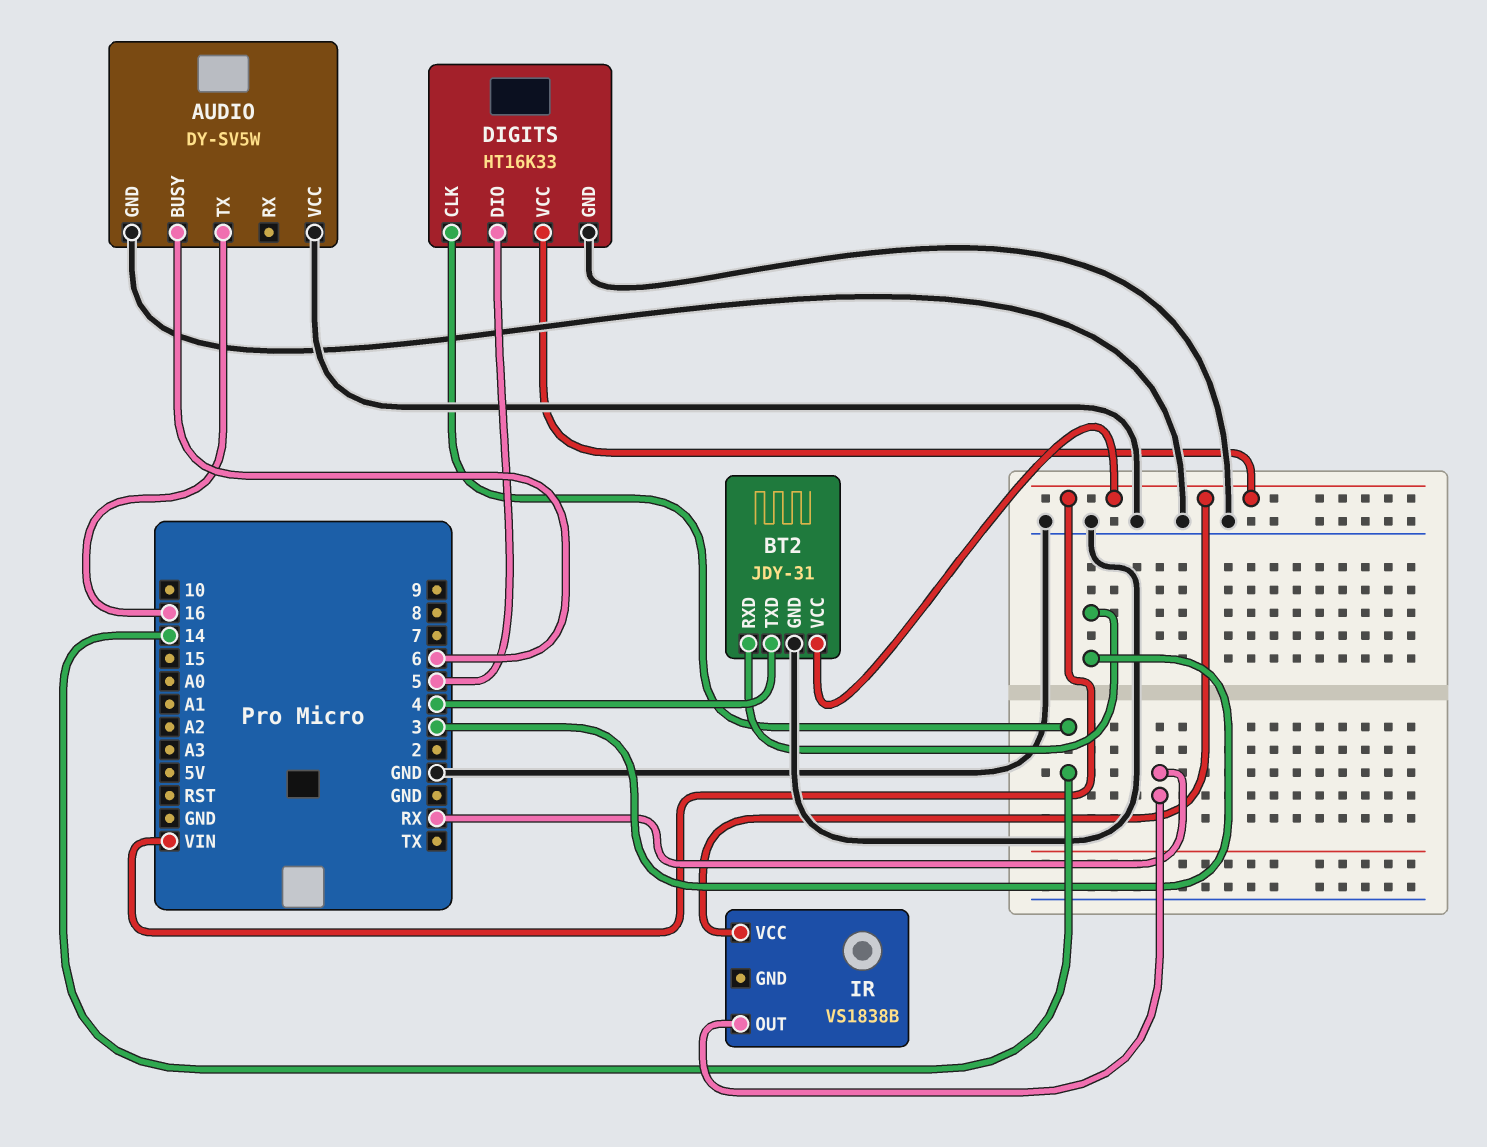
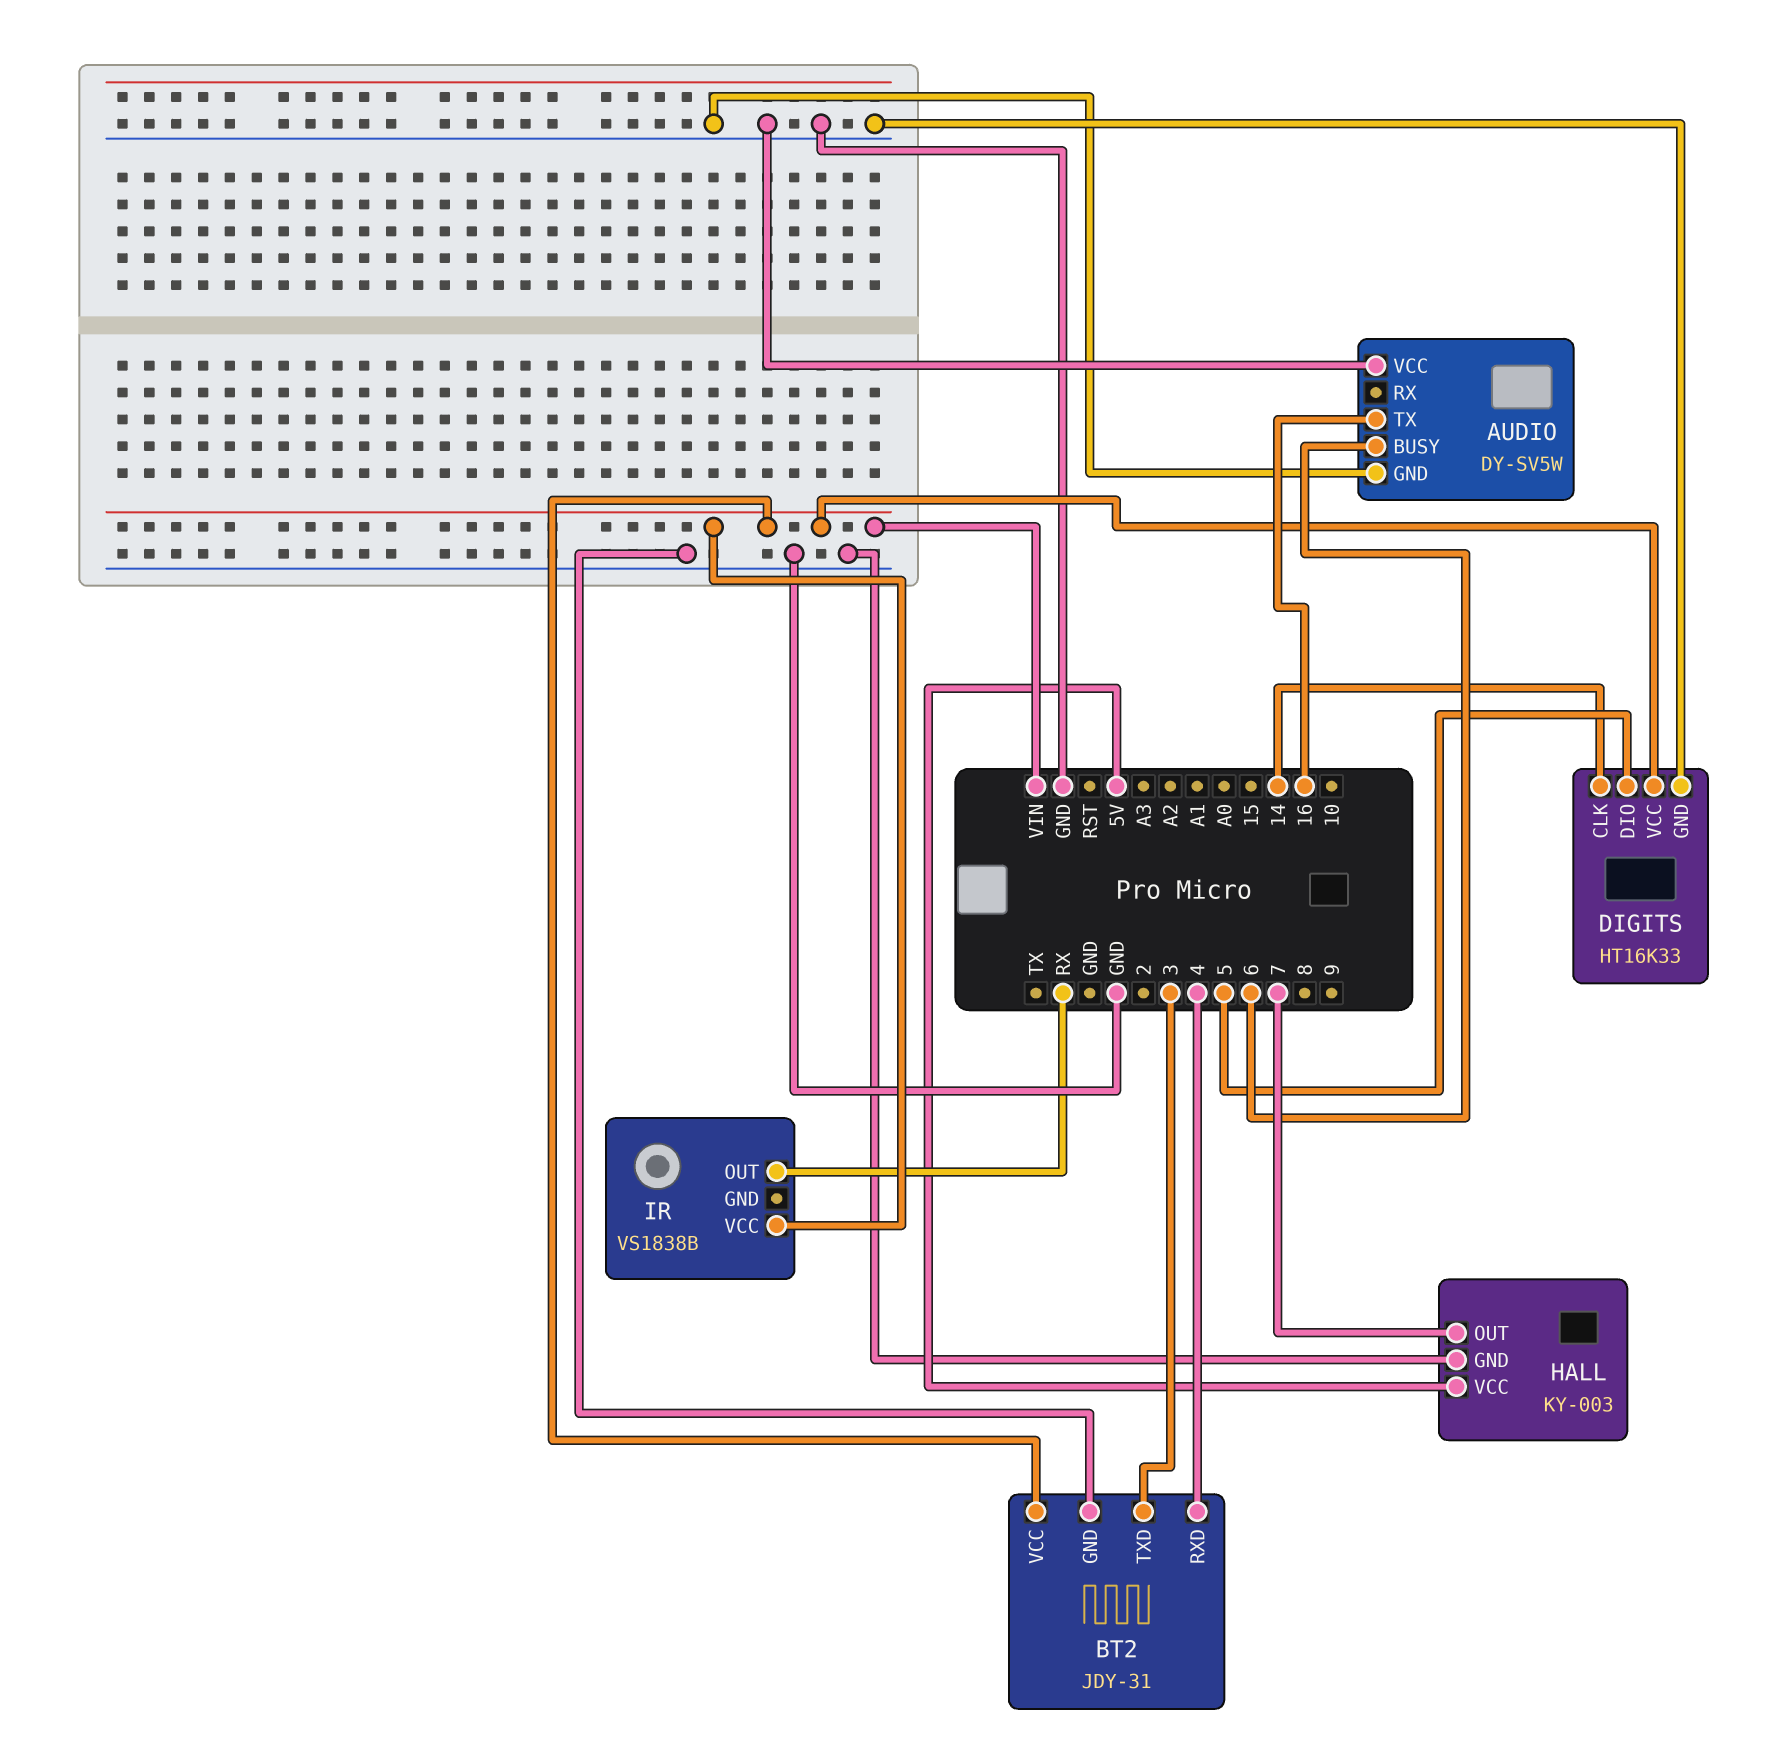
BT2 pin RXD: 3 -> 4
BT2 pin TXD: 4 -> 3
HALL: none -> KY-003
HALL pin GND: none -> GND
HALL pin OUT: none -> 7
HALL pin VCC: none -> 5V

